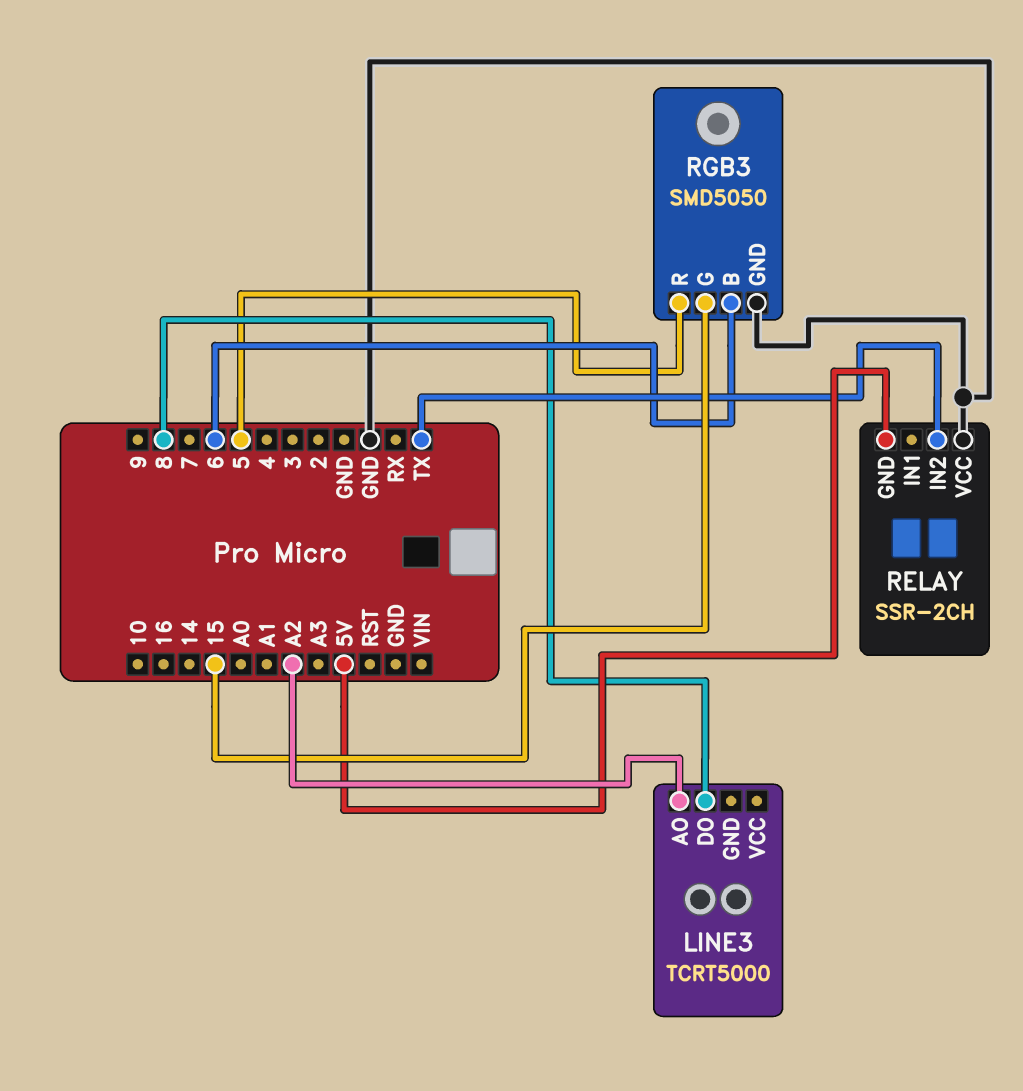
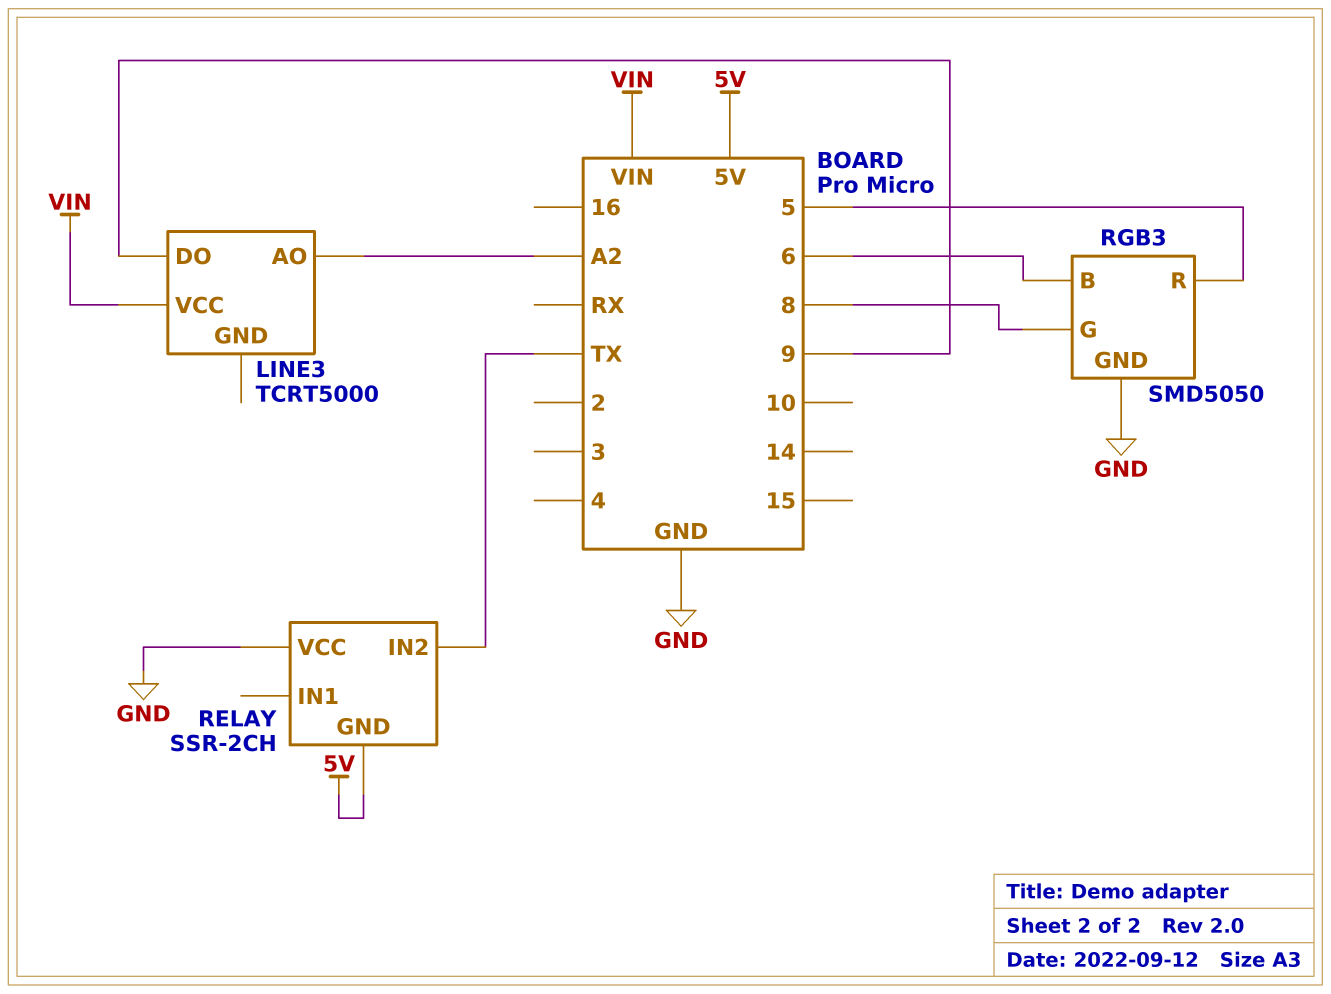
LINE3 pin DO: 8 -> 9
LINE3 pin VCC: none -> VIN
RGB3 pin G: 15 -> 8

